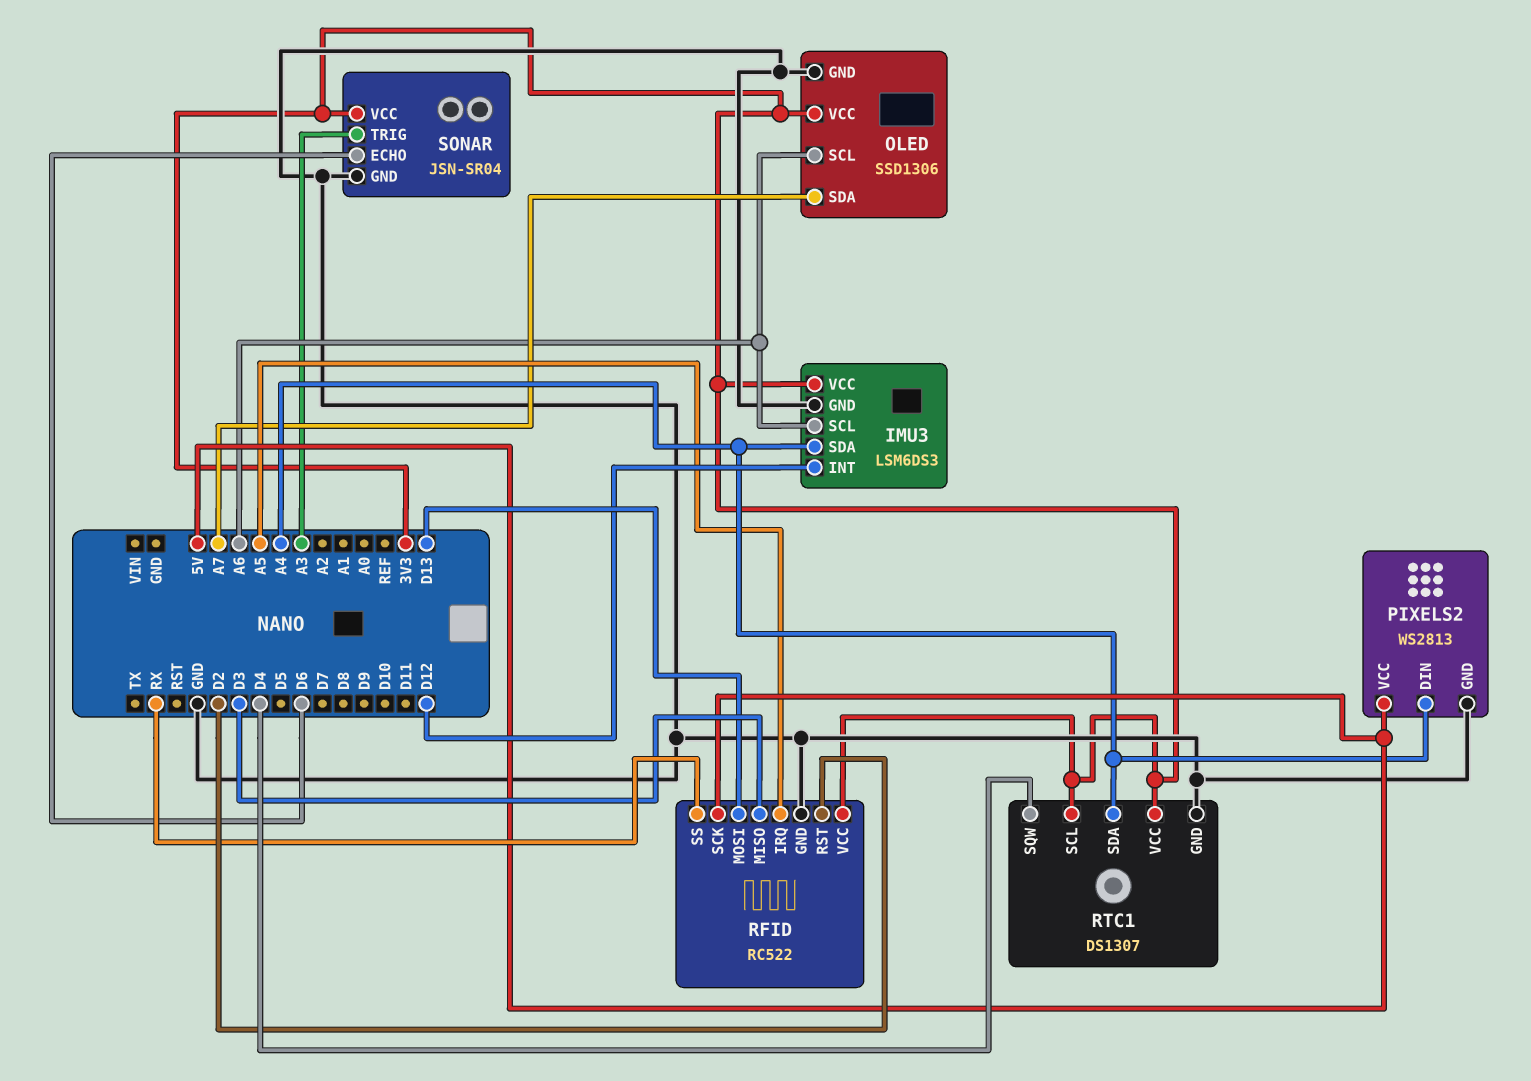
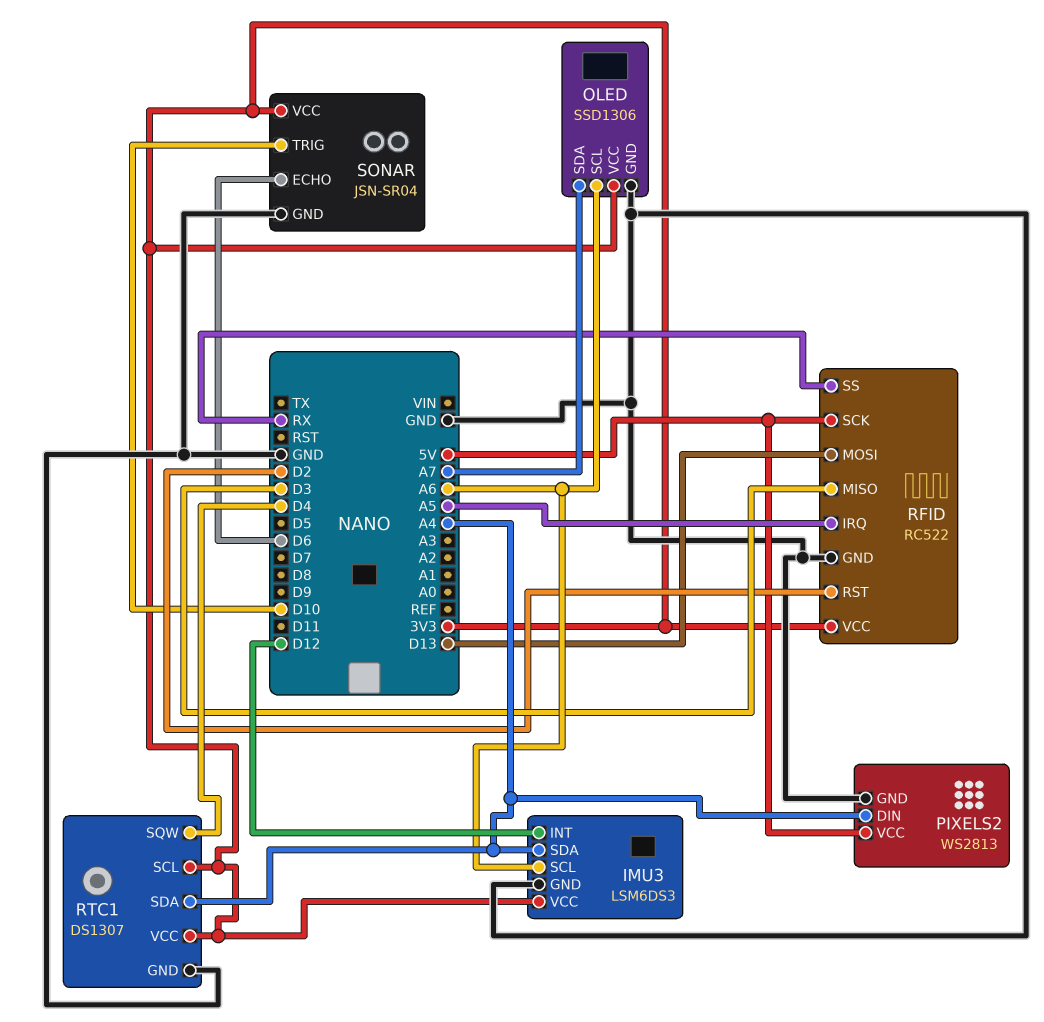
SONAR pin TRIG: A3 -> D10

